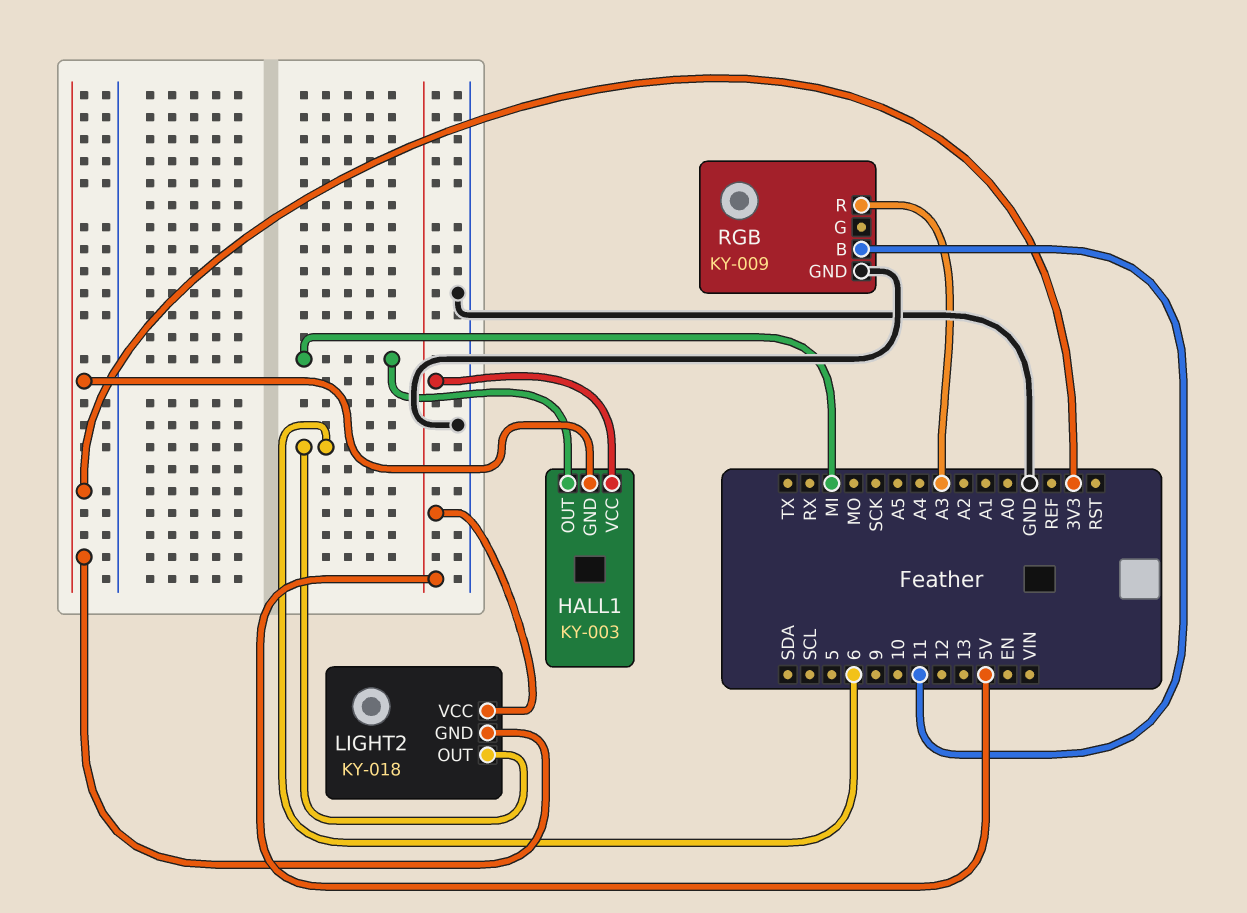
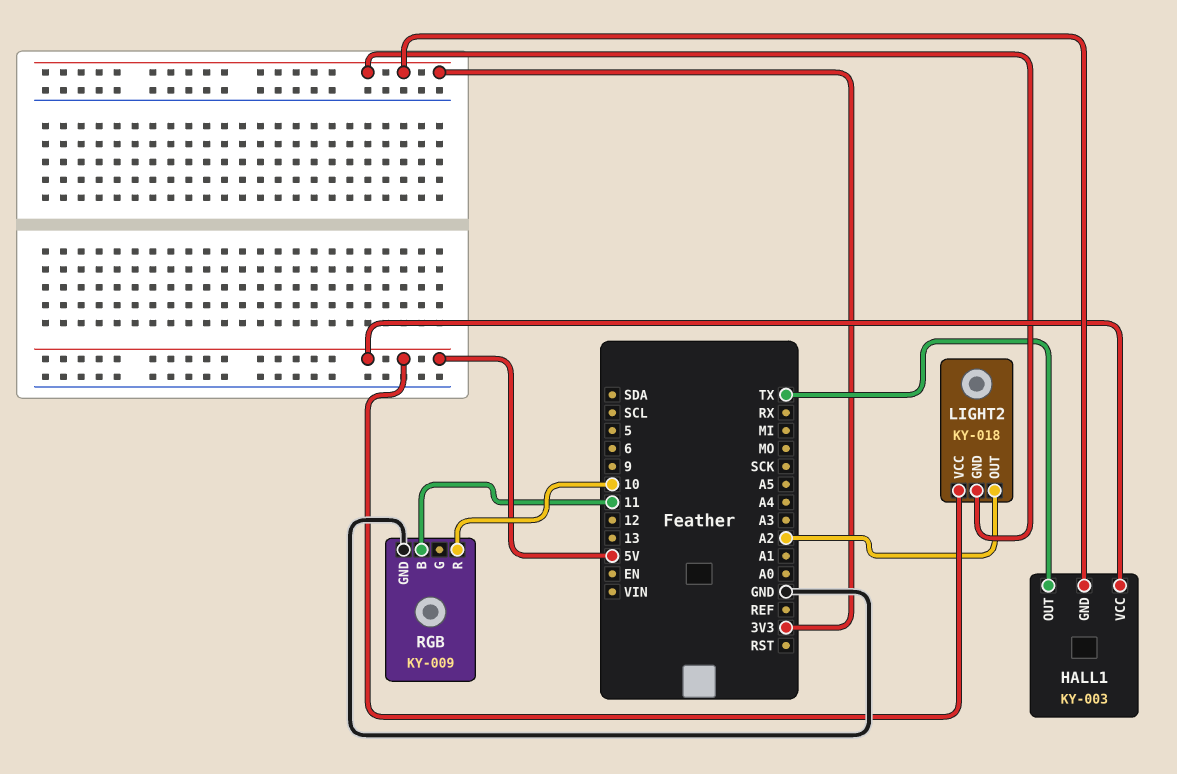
HALL1 pin OUT: MI -> TX
LIGHT2 pin OUT: 6 -> A2
RGB pin R: A3 -> 10

